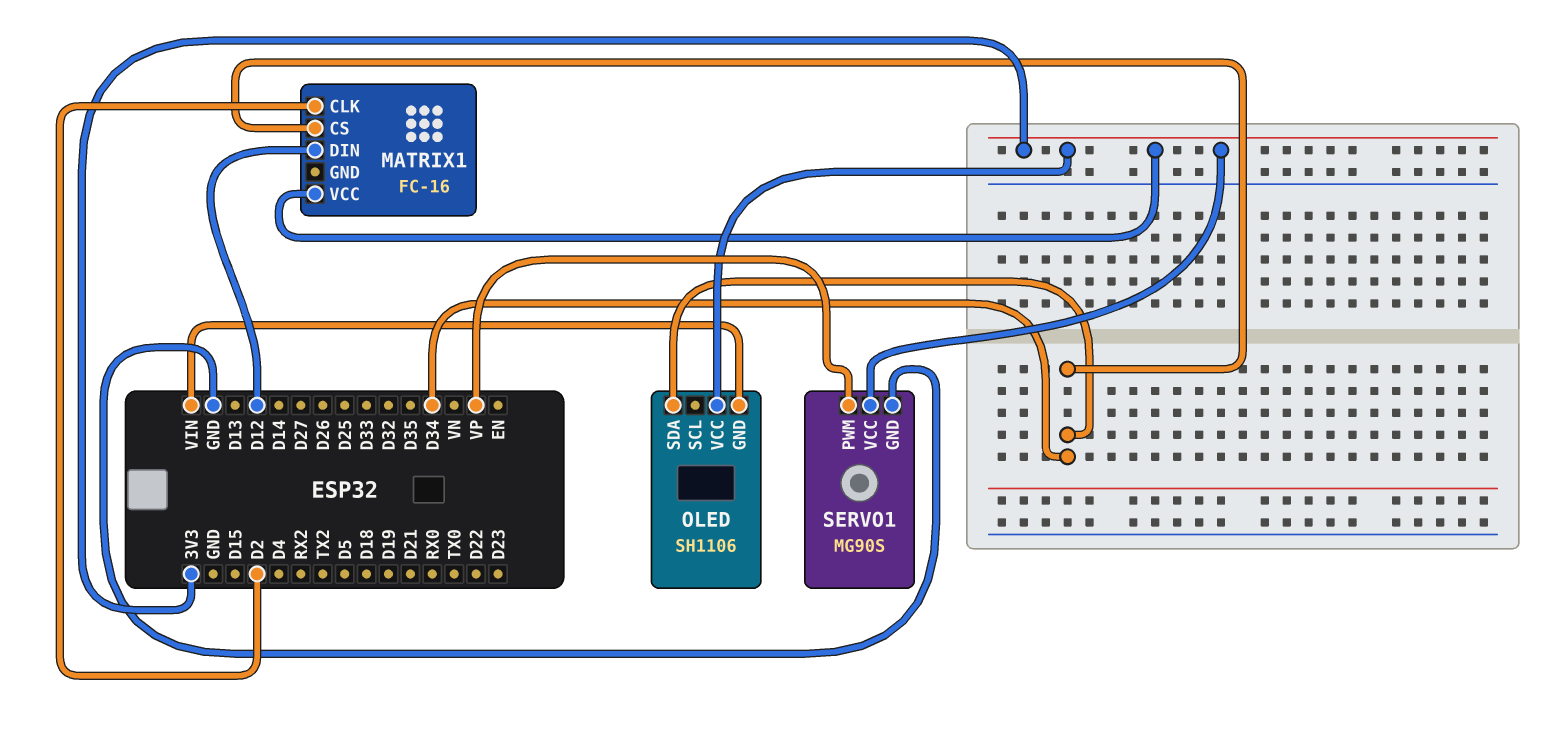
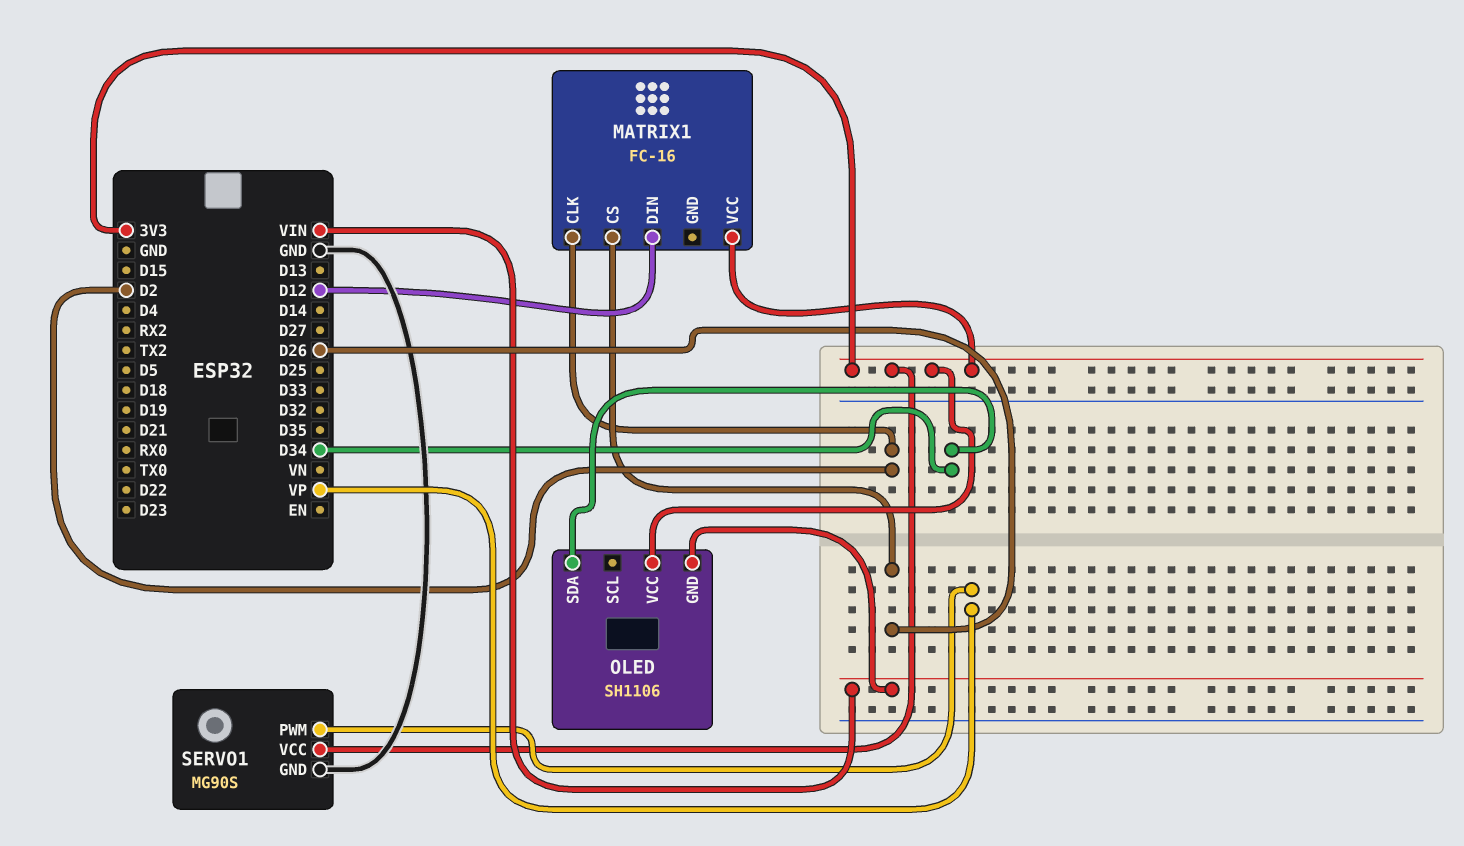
MATRIX1 pin CS: D34 -> D26

